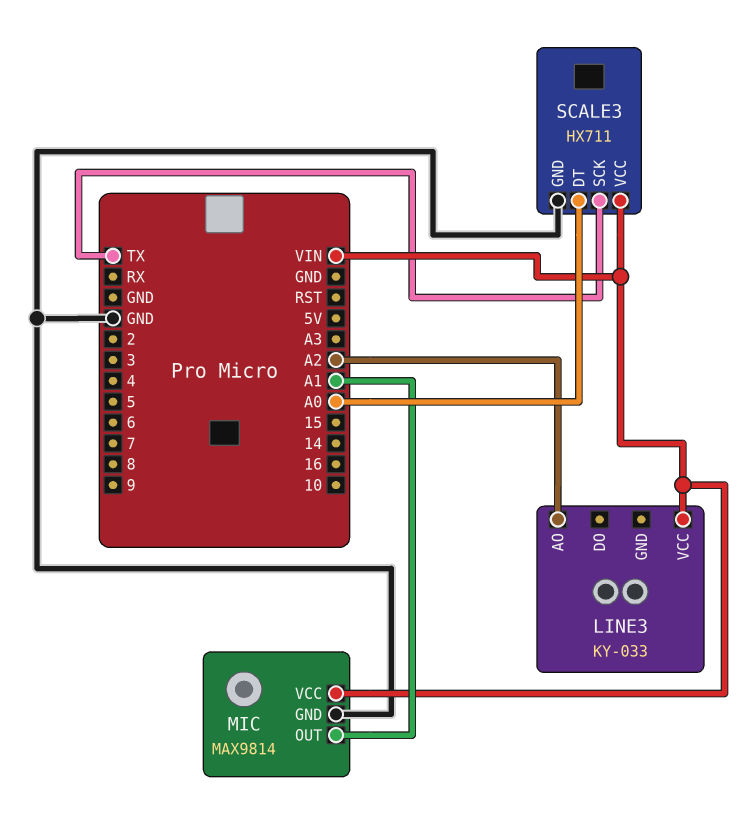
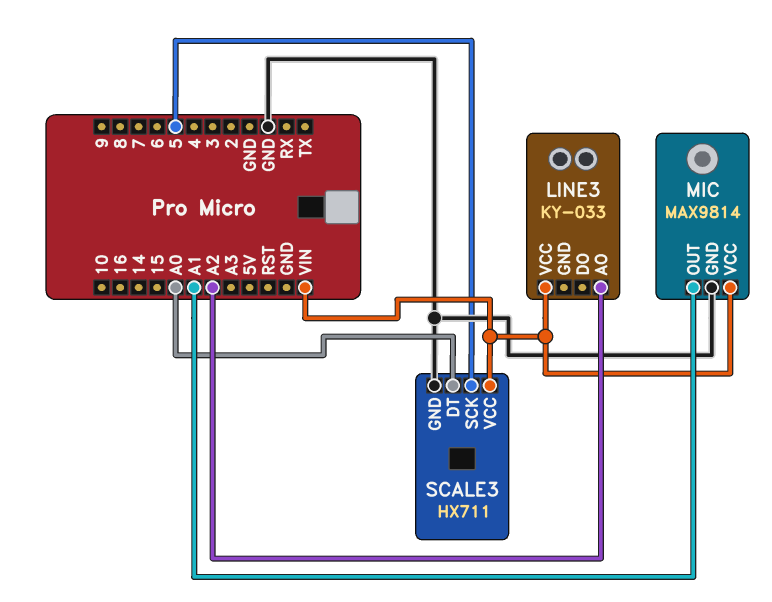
SCALE3 pin SCK: TX -> 5

